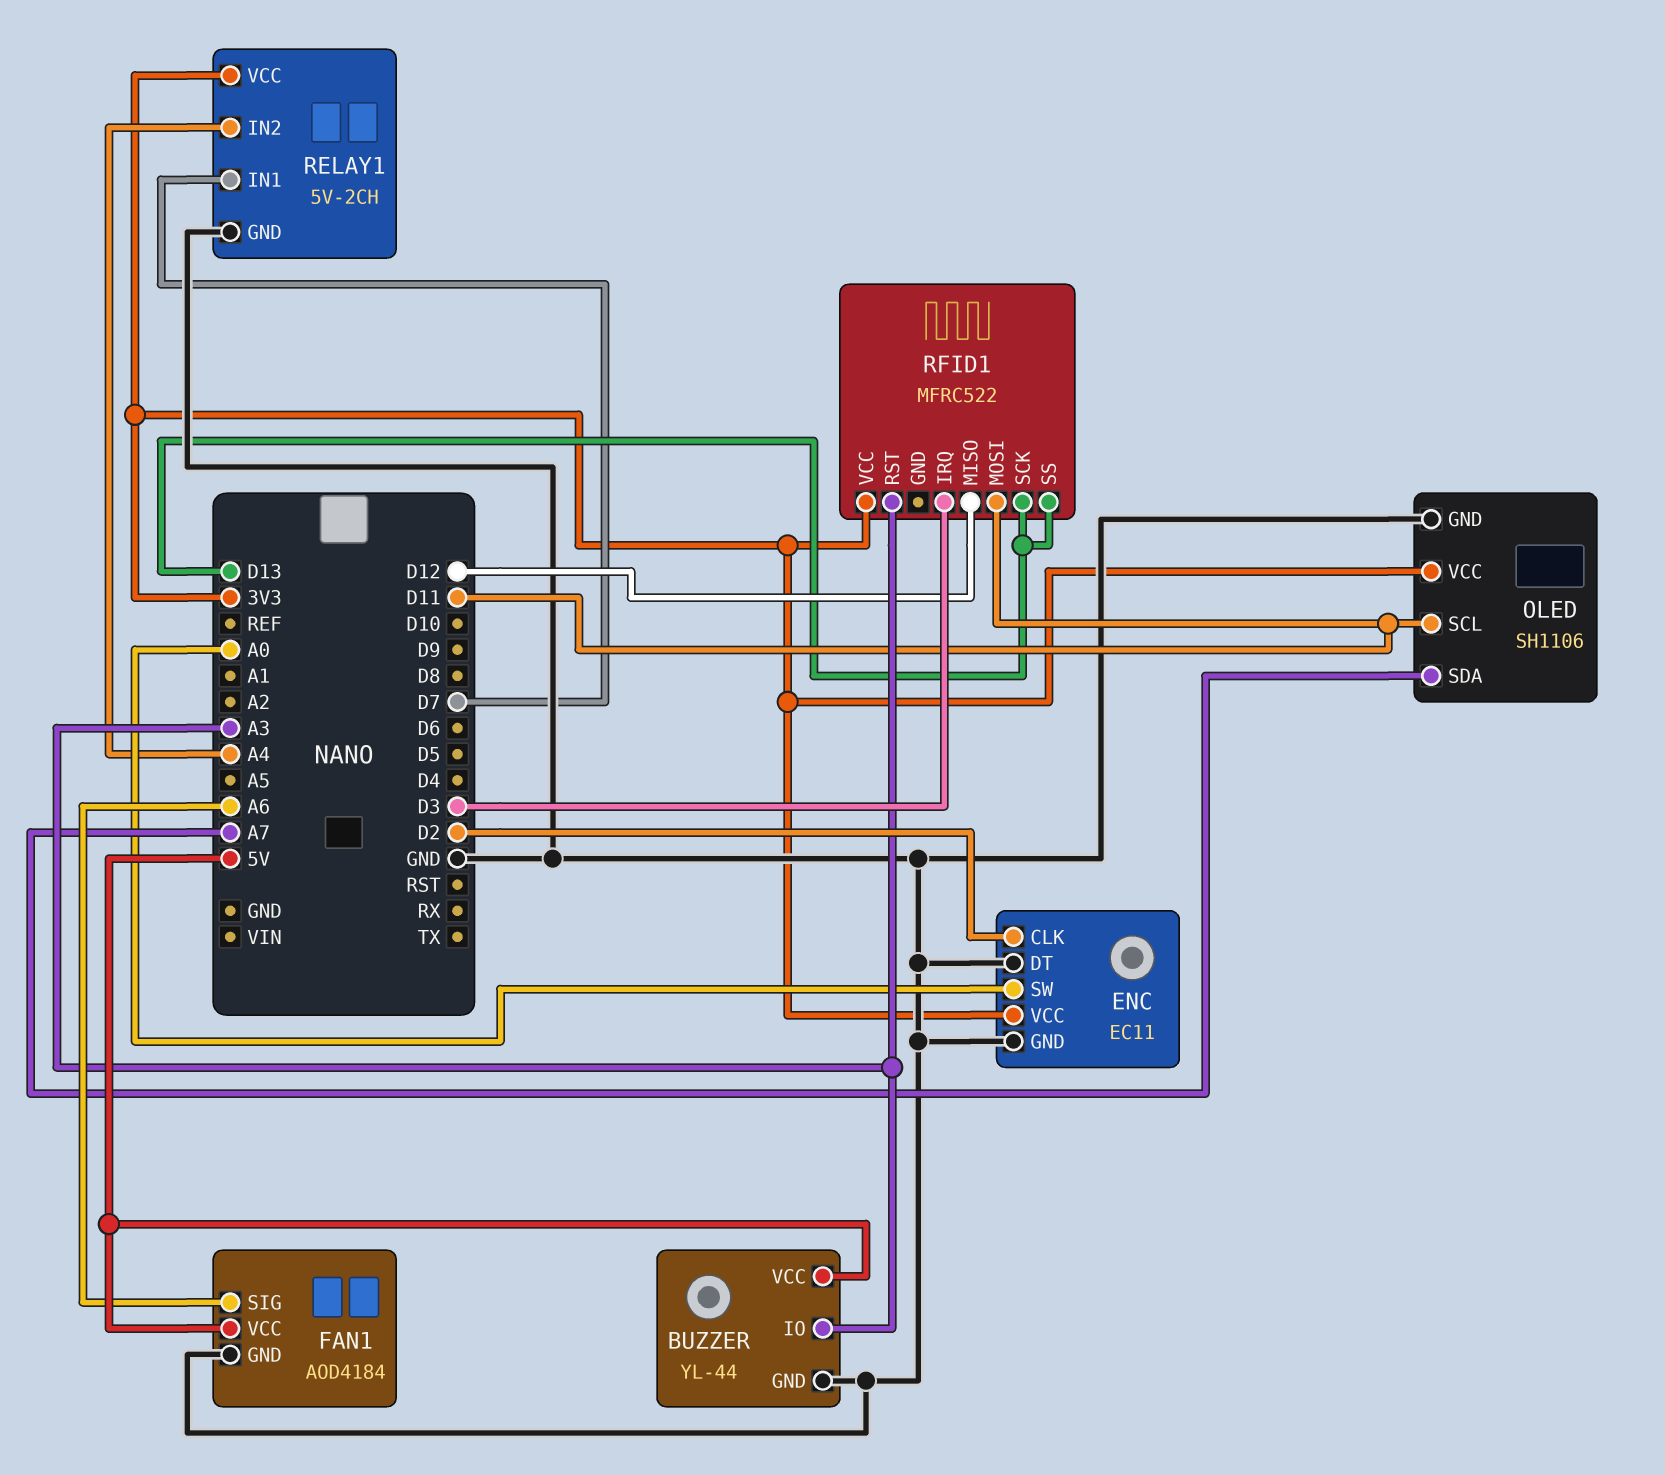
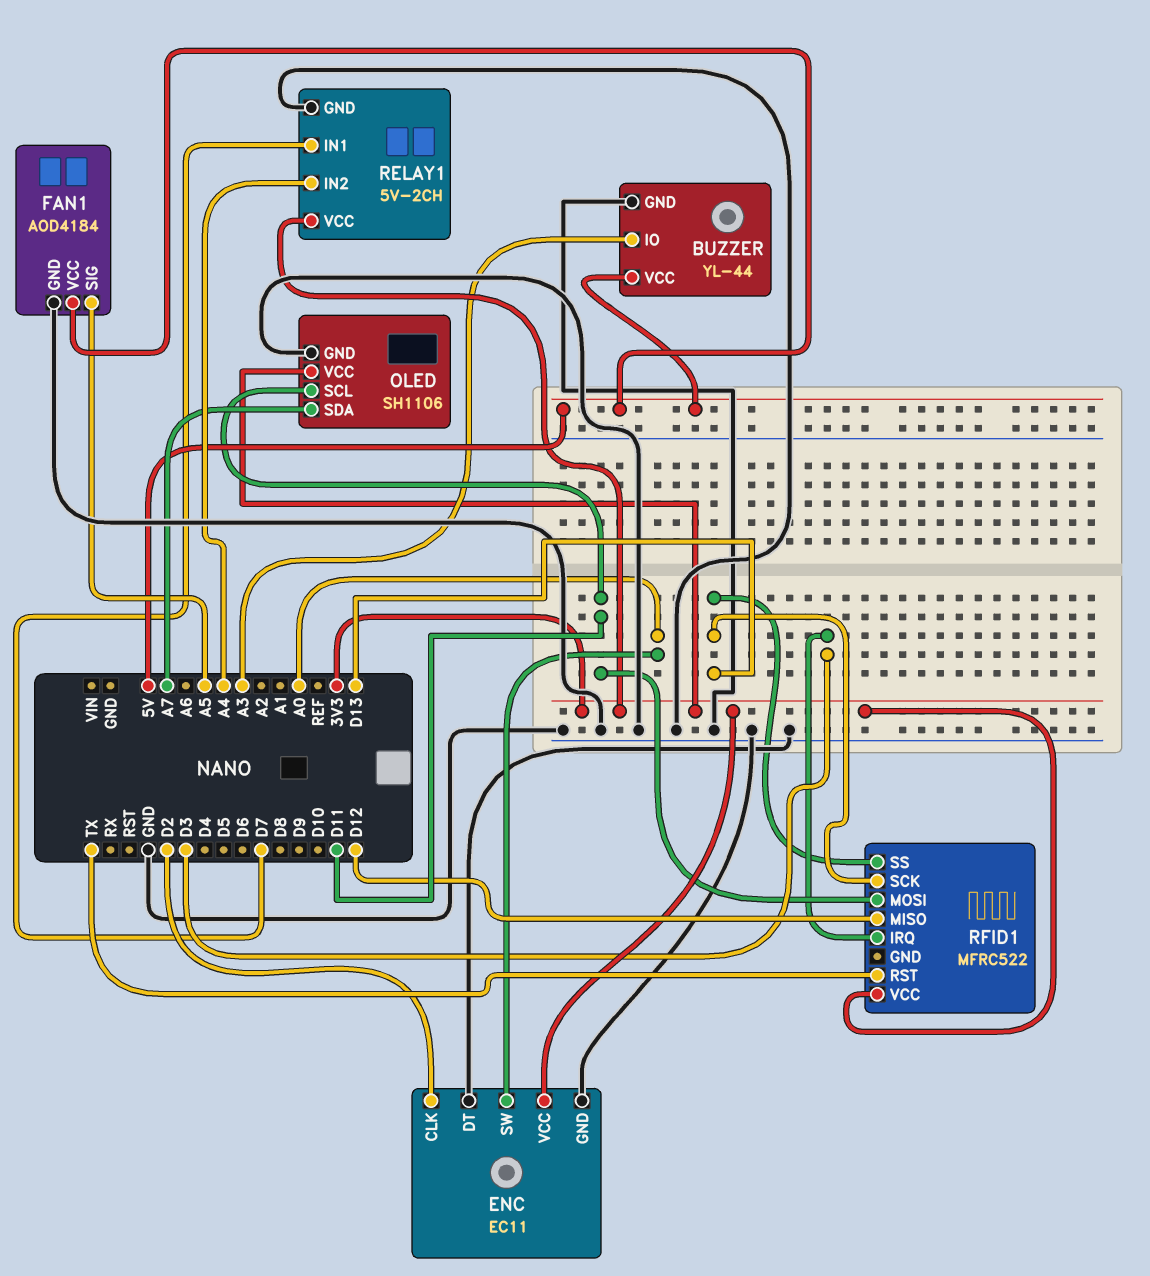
FAN1 pin SIG: A6 -> A5
RFID1 pin RST: A3 -> TX

